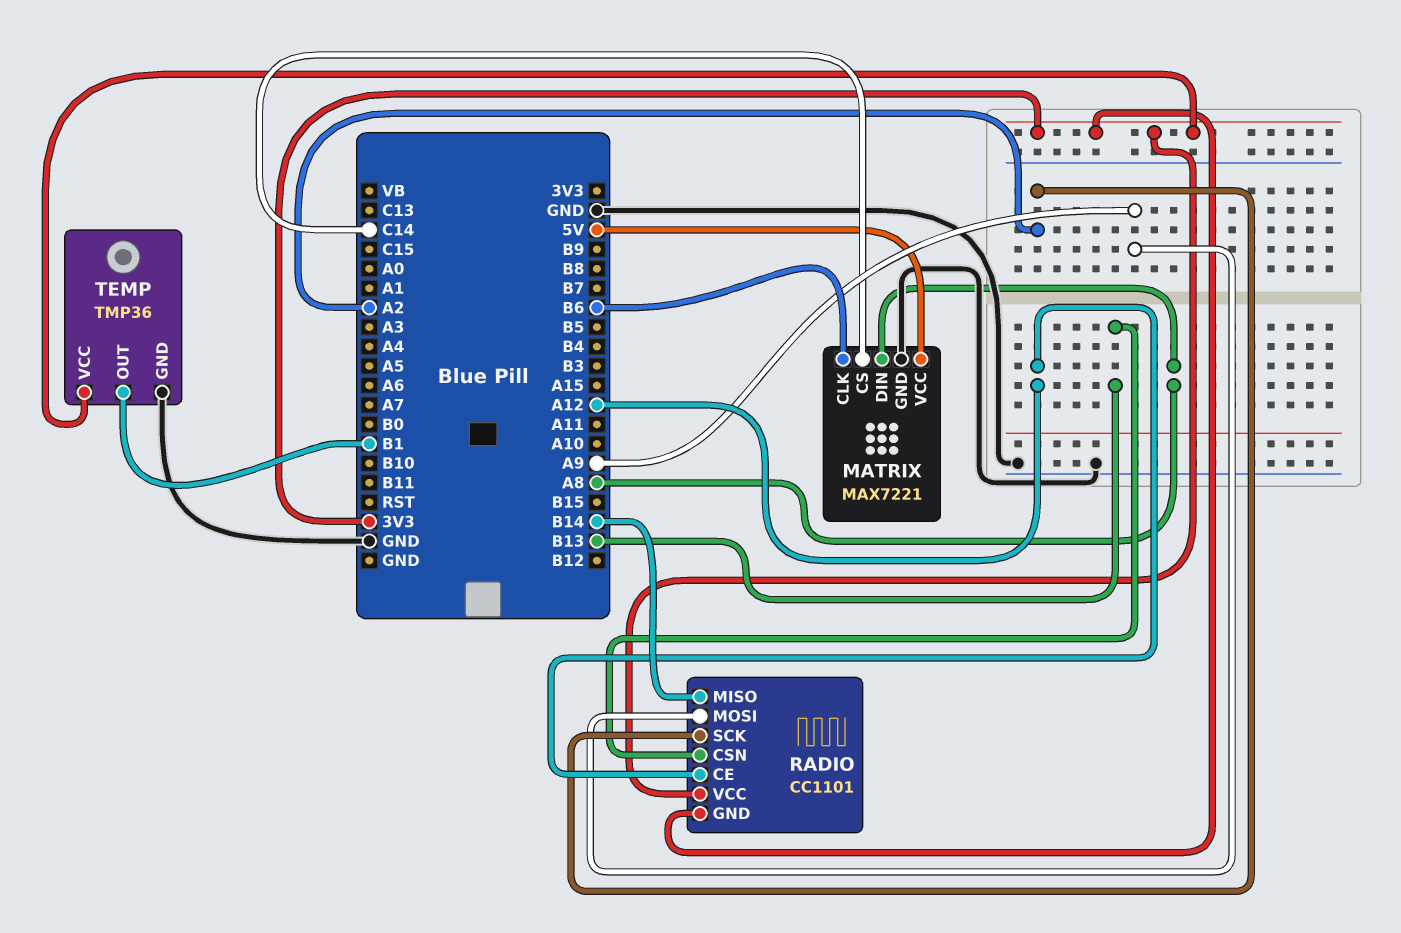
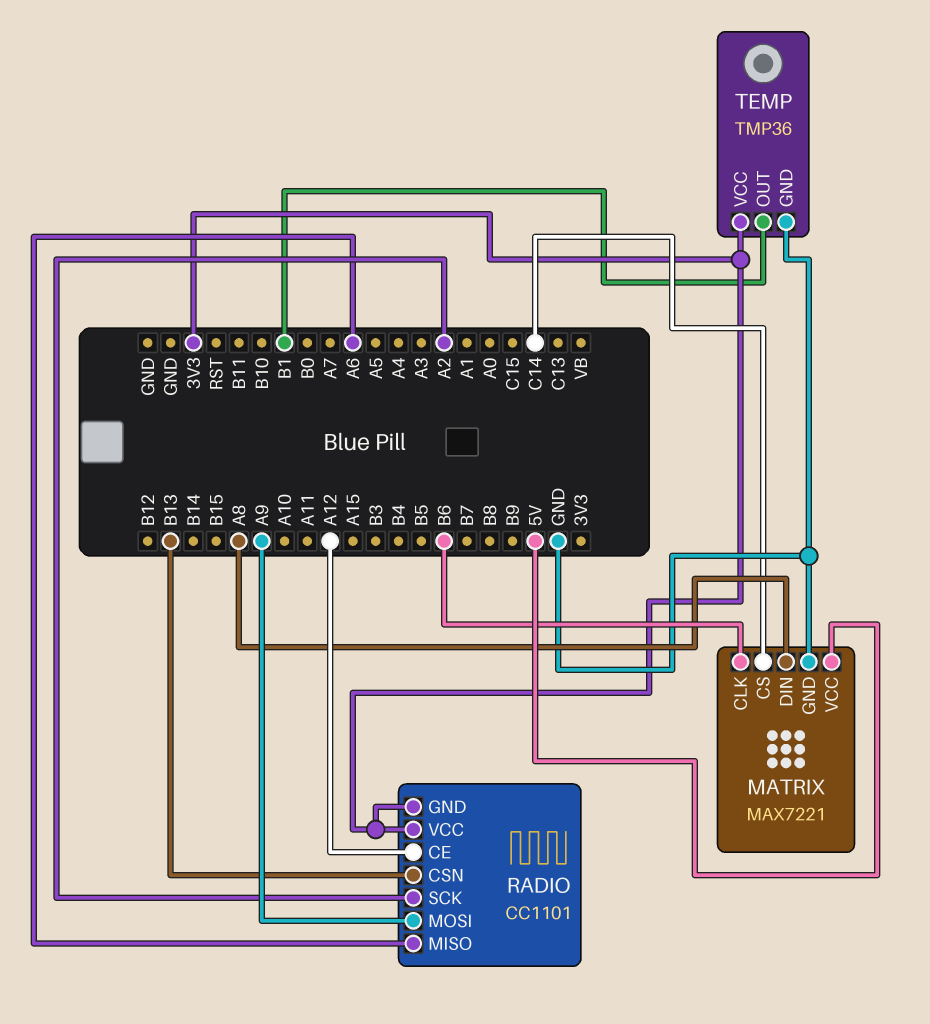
RADIO pin MISO: B14 -> A6

